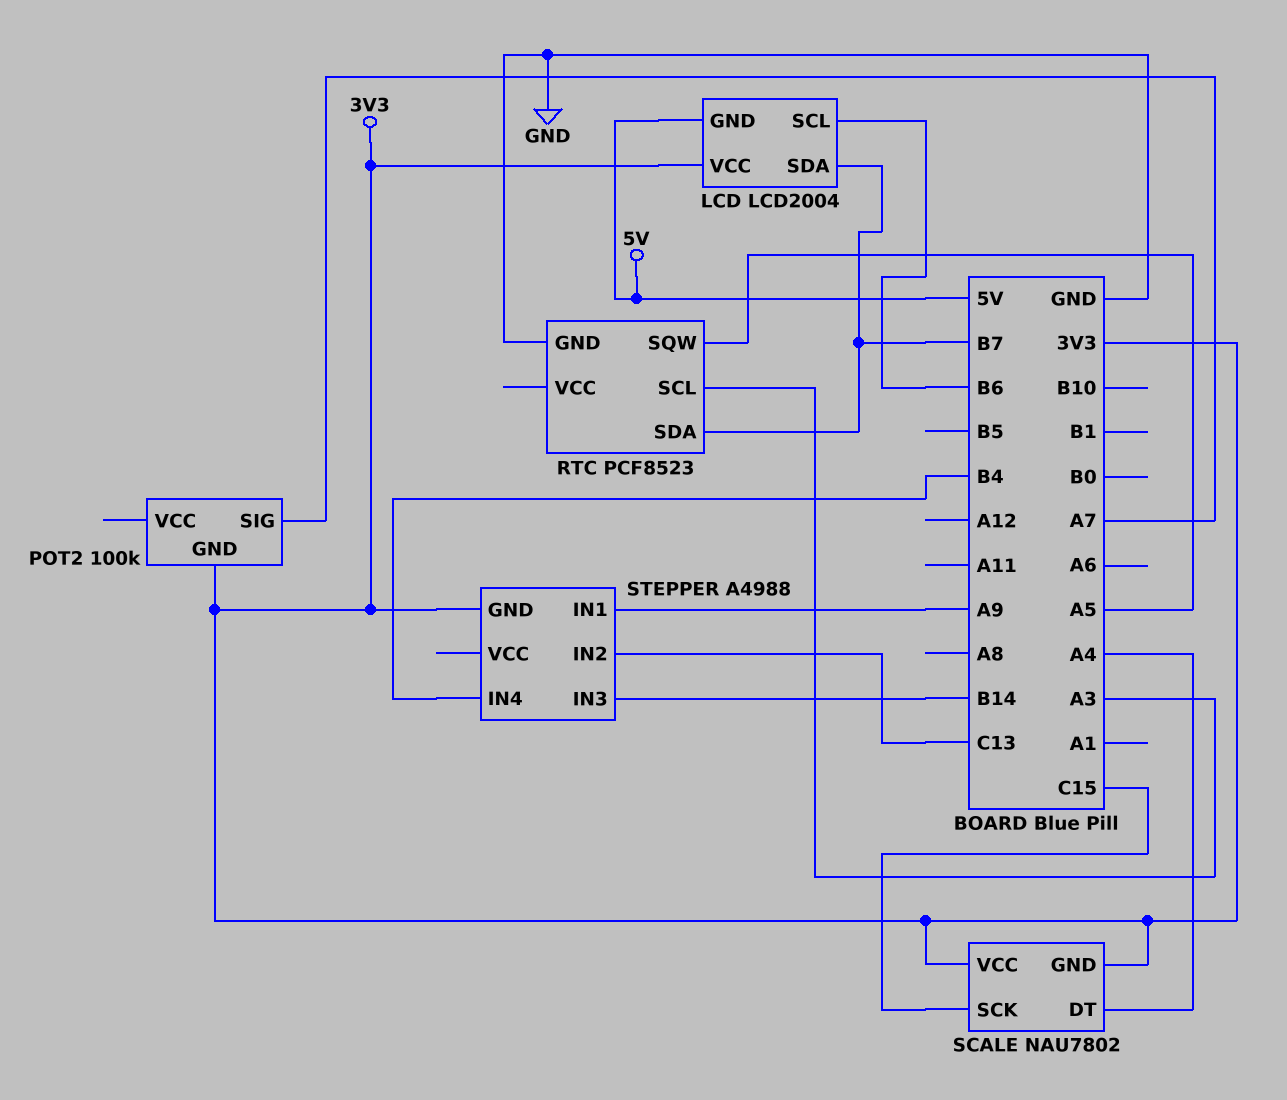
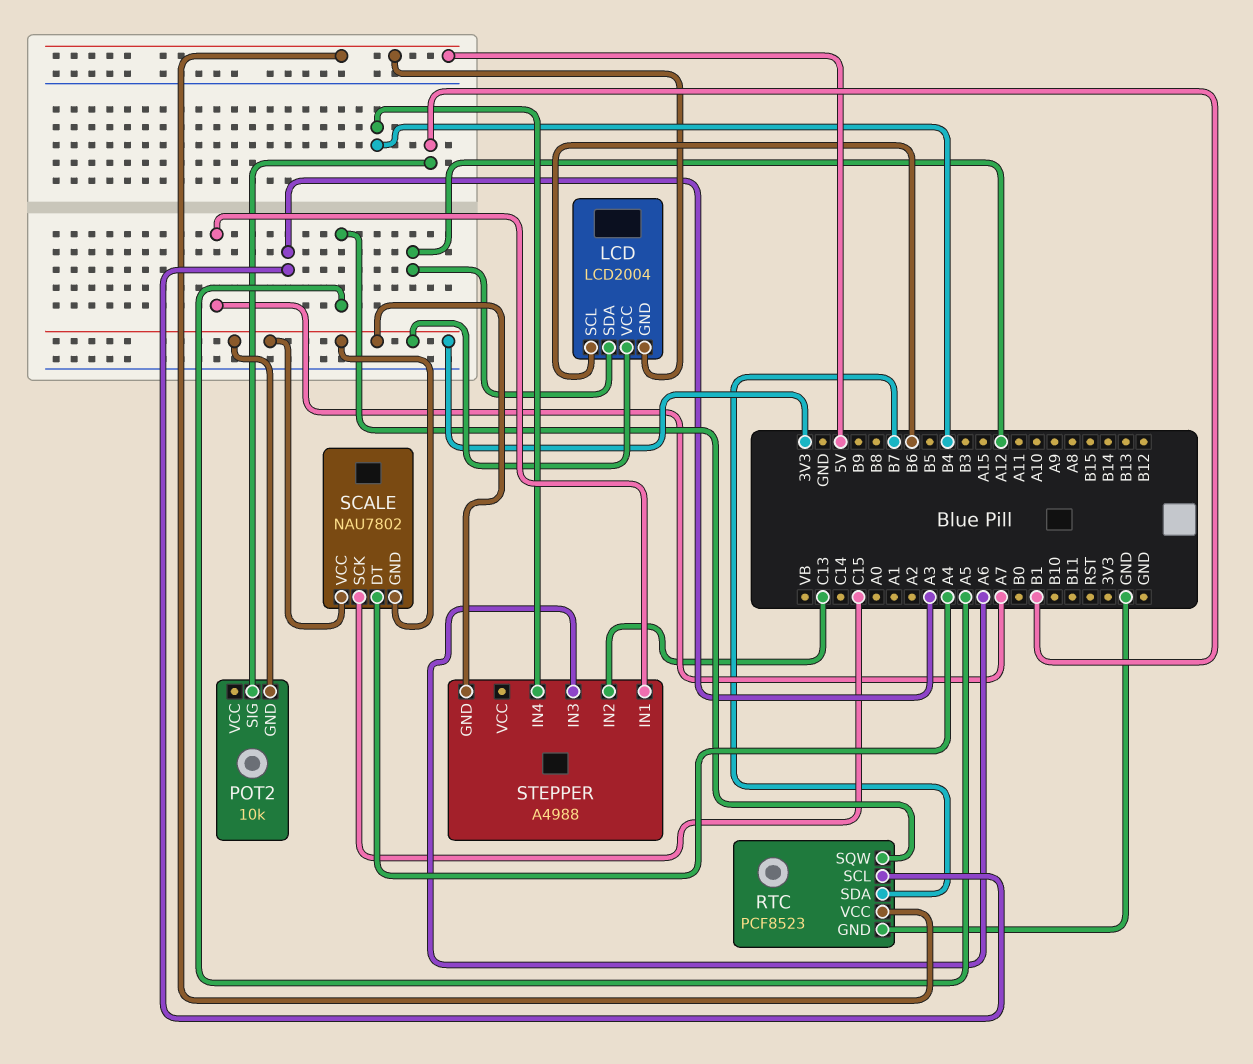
LCD pin SDA: B7 -> A12
POT2: 100k -> 10k
POT2 pin SIG: A7 -> B1
RTC pin VCC: none -> 5V
STEPPER pin IN1: A9 -> A7
STEPPER pin IN3: B14 -> A6

